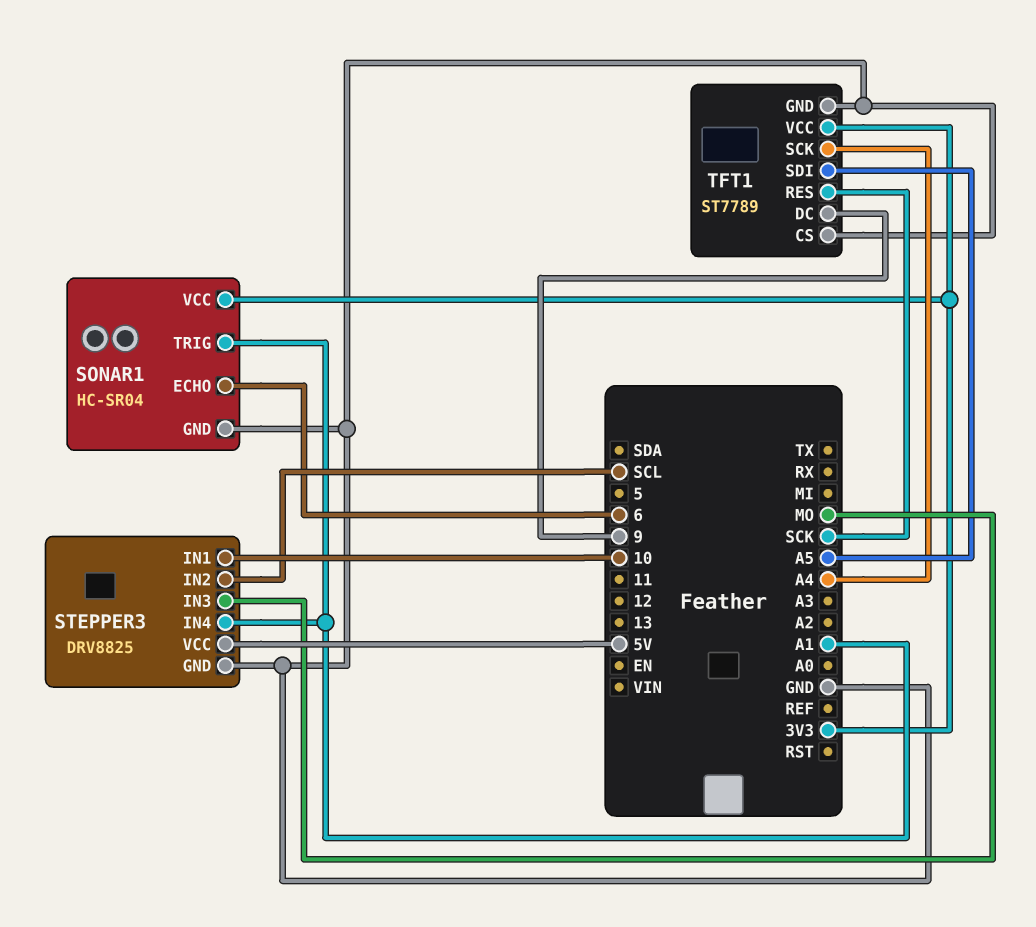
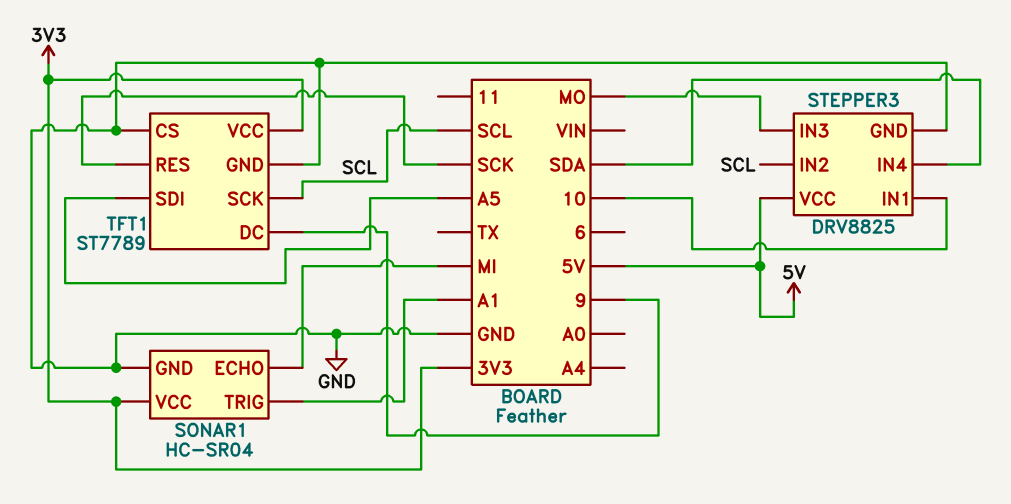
SONAR1 pin ECHO: 6 -> MI
STEPPER3 pin IN4: A1 -> SDA
TFT1 pin SCK: A4 -> SCL

